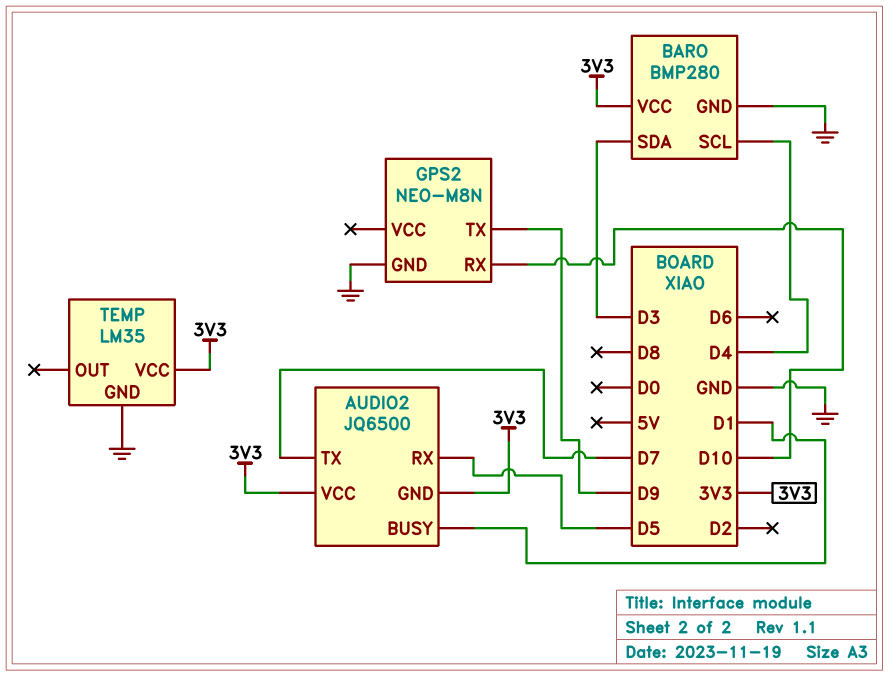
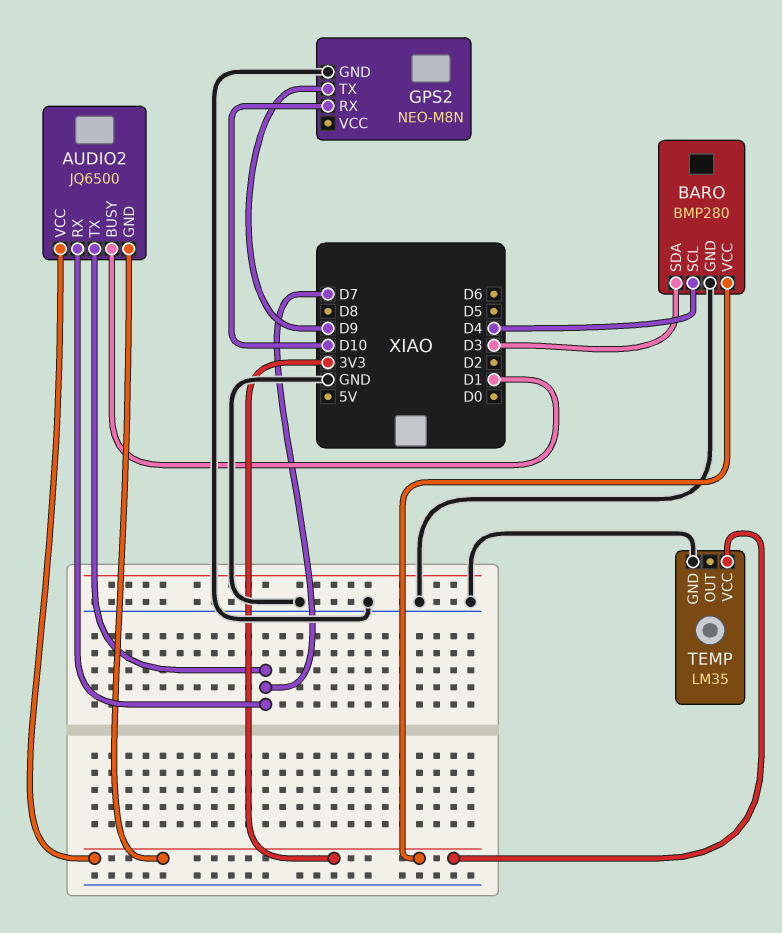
AUDIO2 pin RX: D5 -> D7

